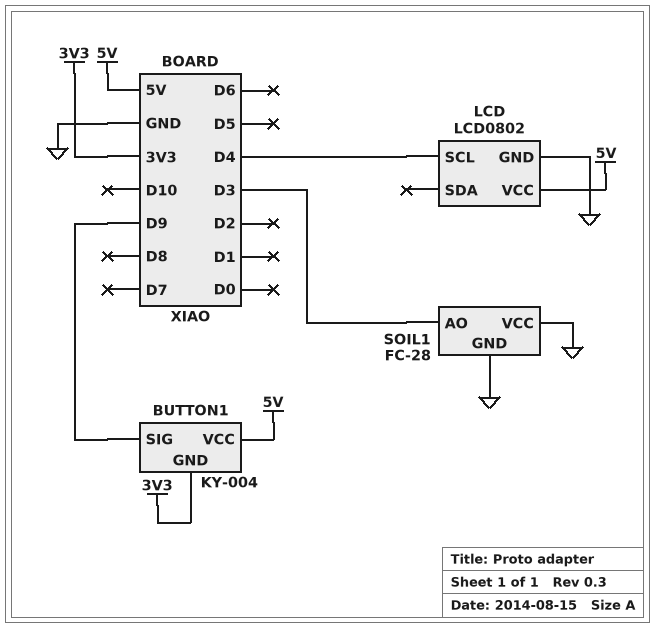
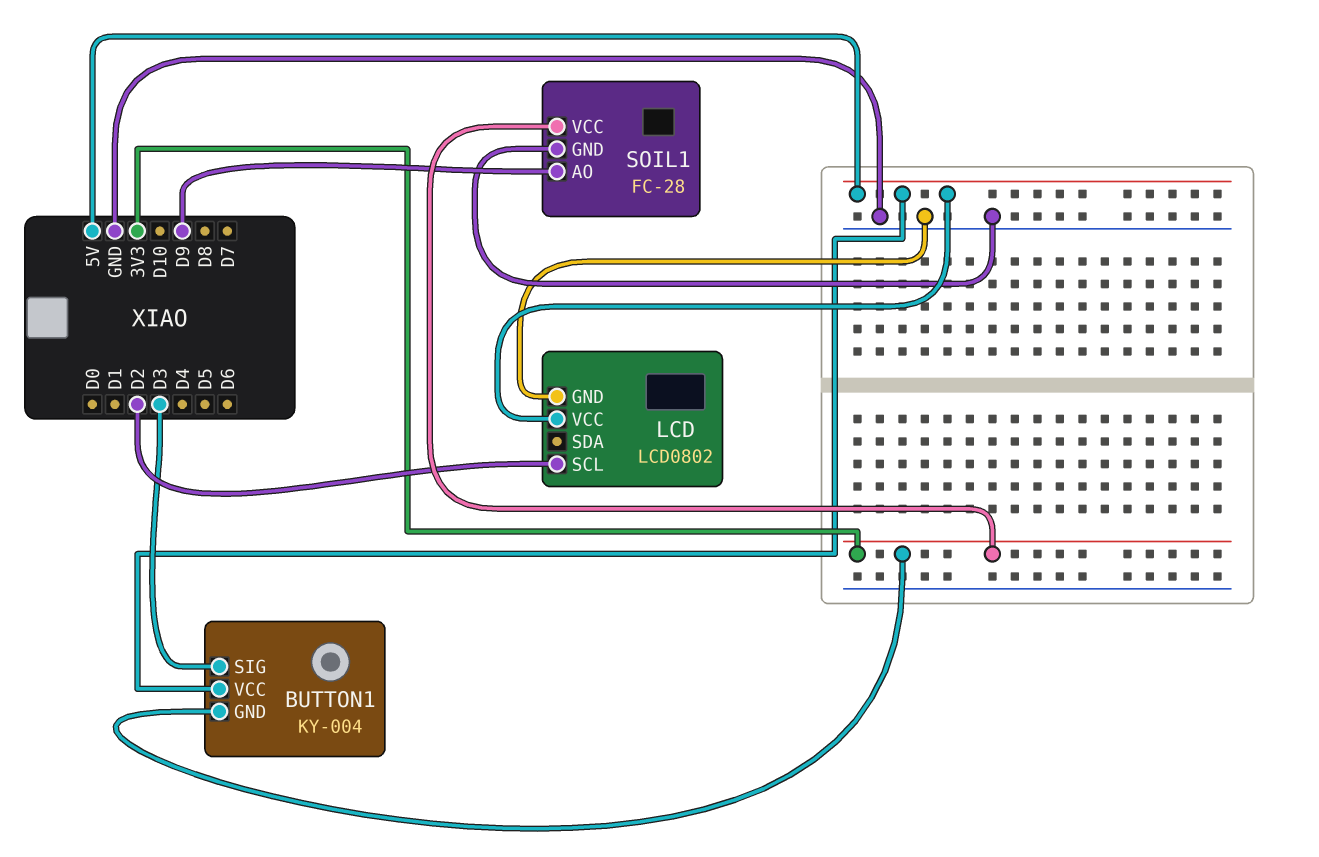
BUTTON1 pin SIG: D9 -> D3
LCD pin SCL: D4 -> D2
SOIL1 pin AO: D3 -> D9
SOIL1 pin VCC: GND -> 3V3

